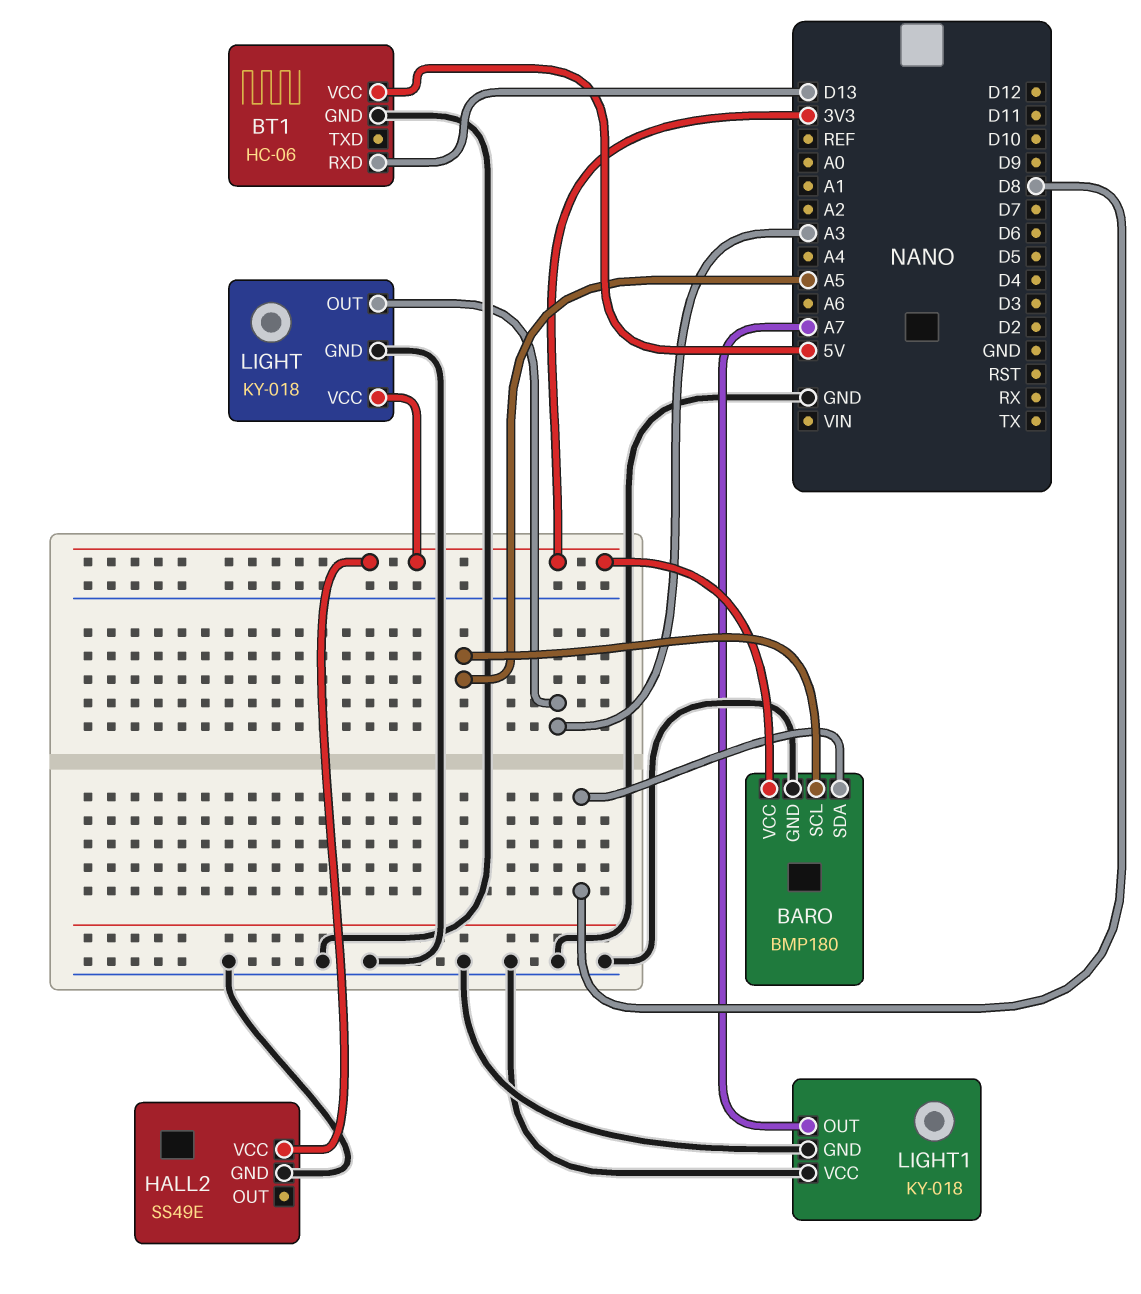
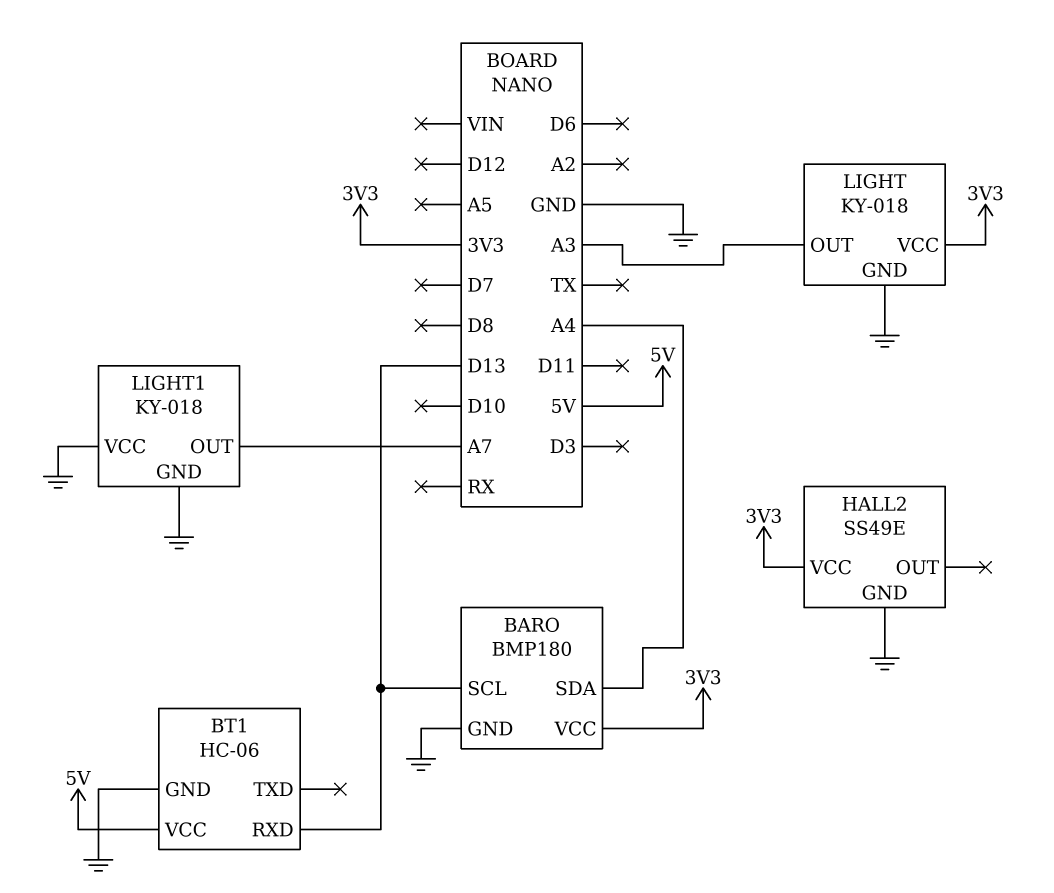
BARO pin SCL: A5 -> D13
BARO pin SDA: D8 -> A4

